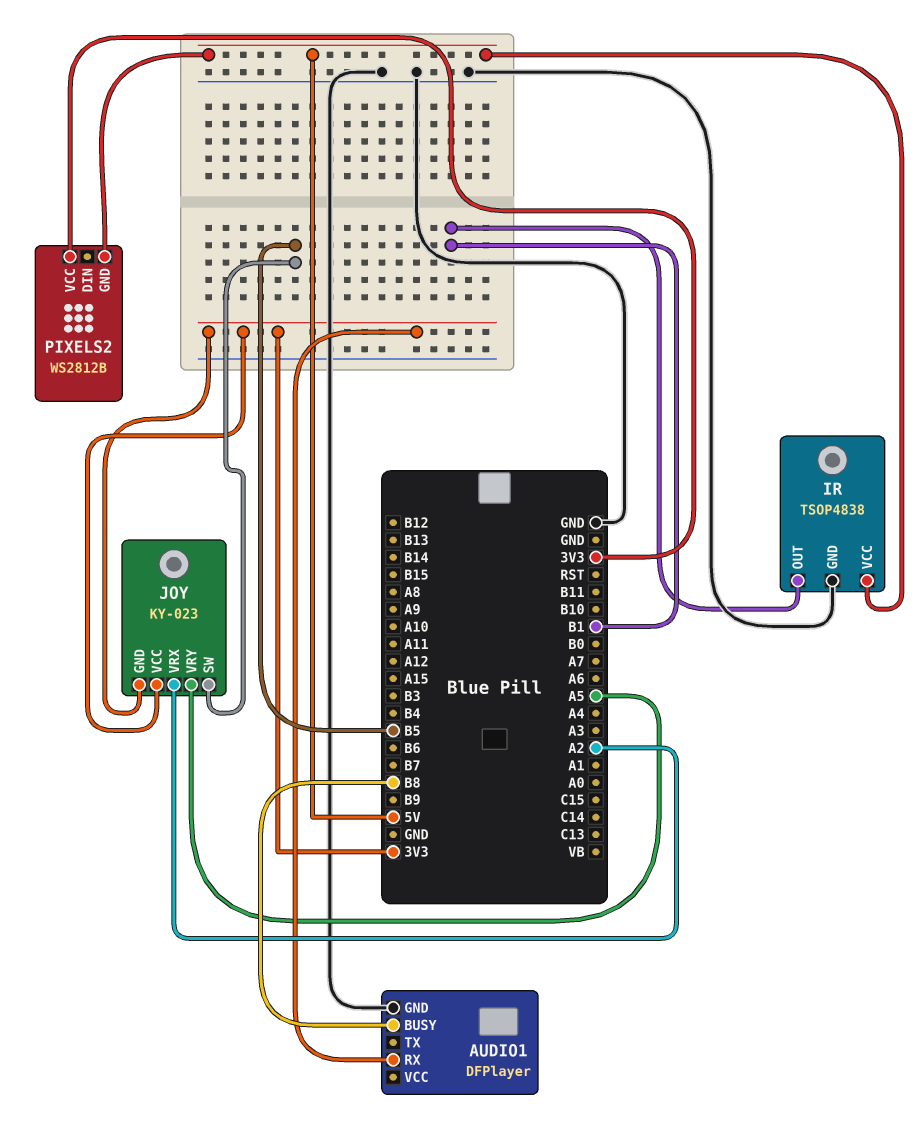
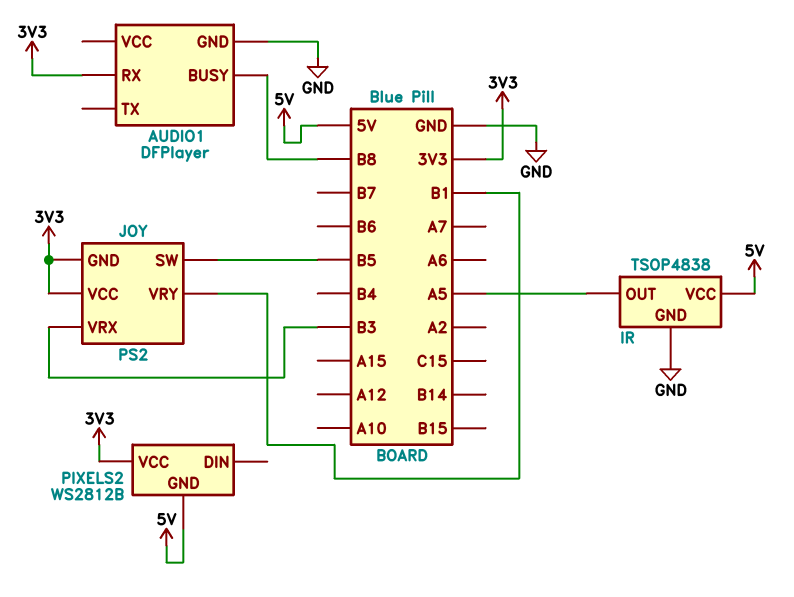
IR pin OUT: B1 -> A5
JOY: KY-023 -> PS2
JOY pin VRX: A2 -> B3
JOY pin VRY: A5 -> B1

